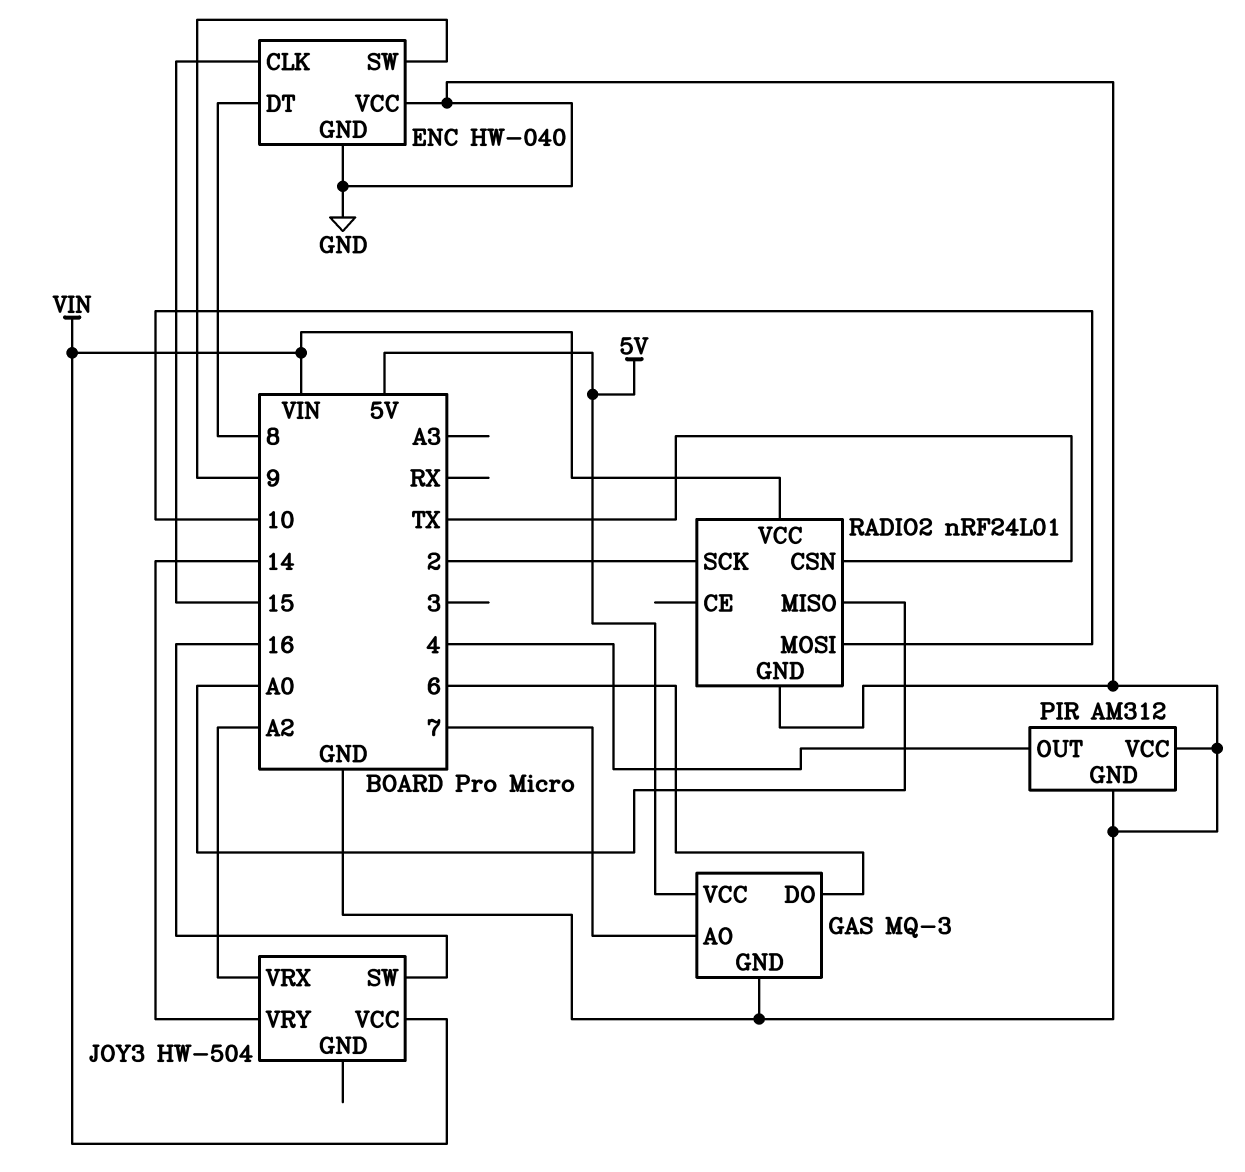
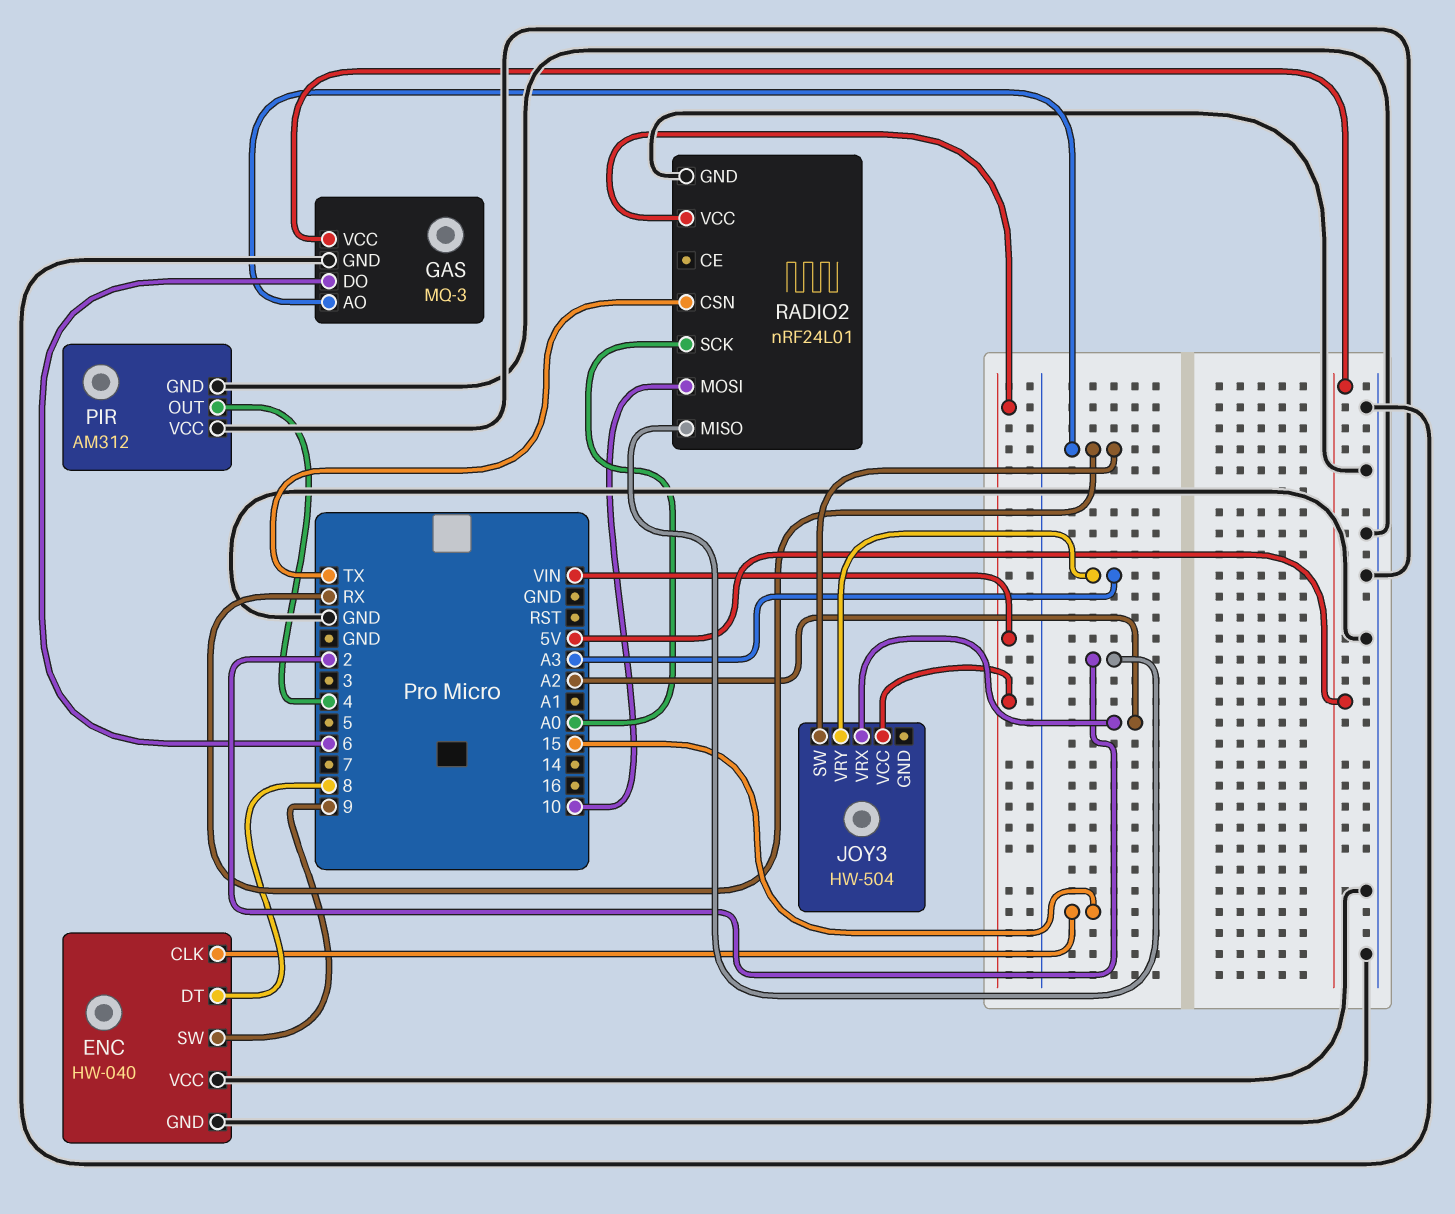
GAS pin AO: 7 -> RX
JOY3 pin SW: 16 -> RX
JOY3 pin VRY: 14 -> A3
RADIO2 pin MISO: A0 -> 2
RADIO2 pin SCK: 2 -> A0

